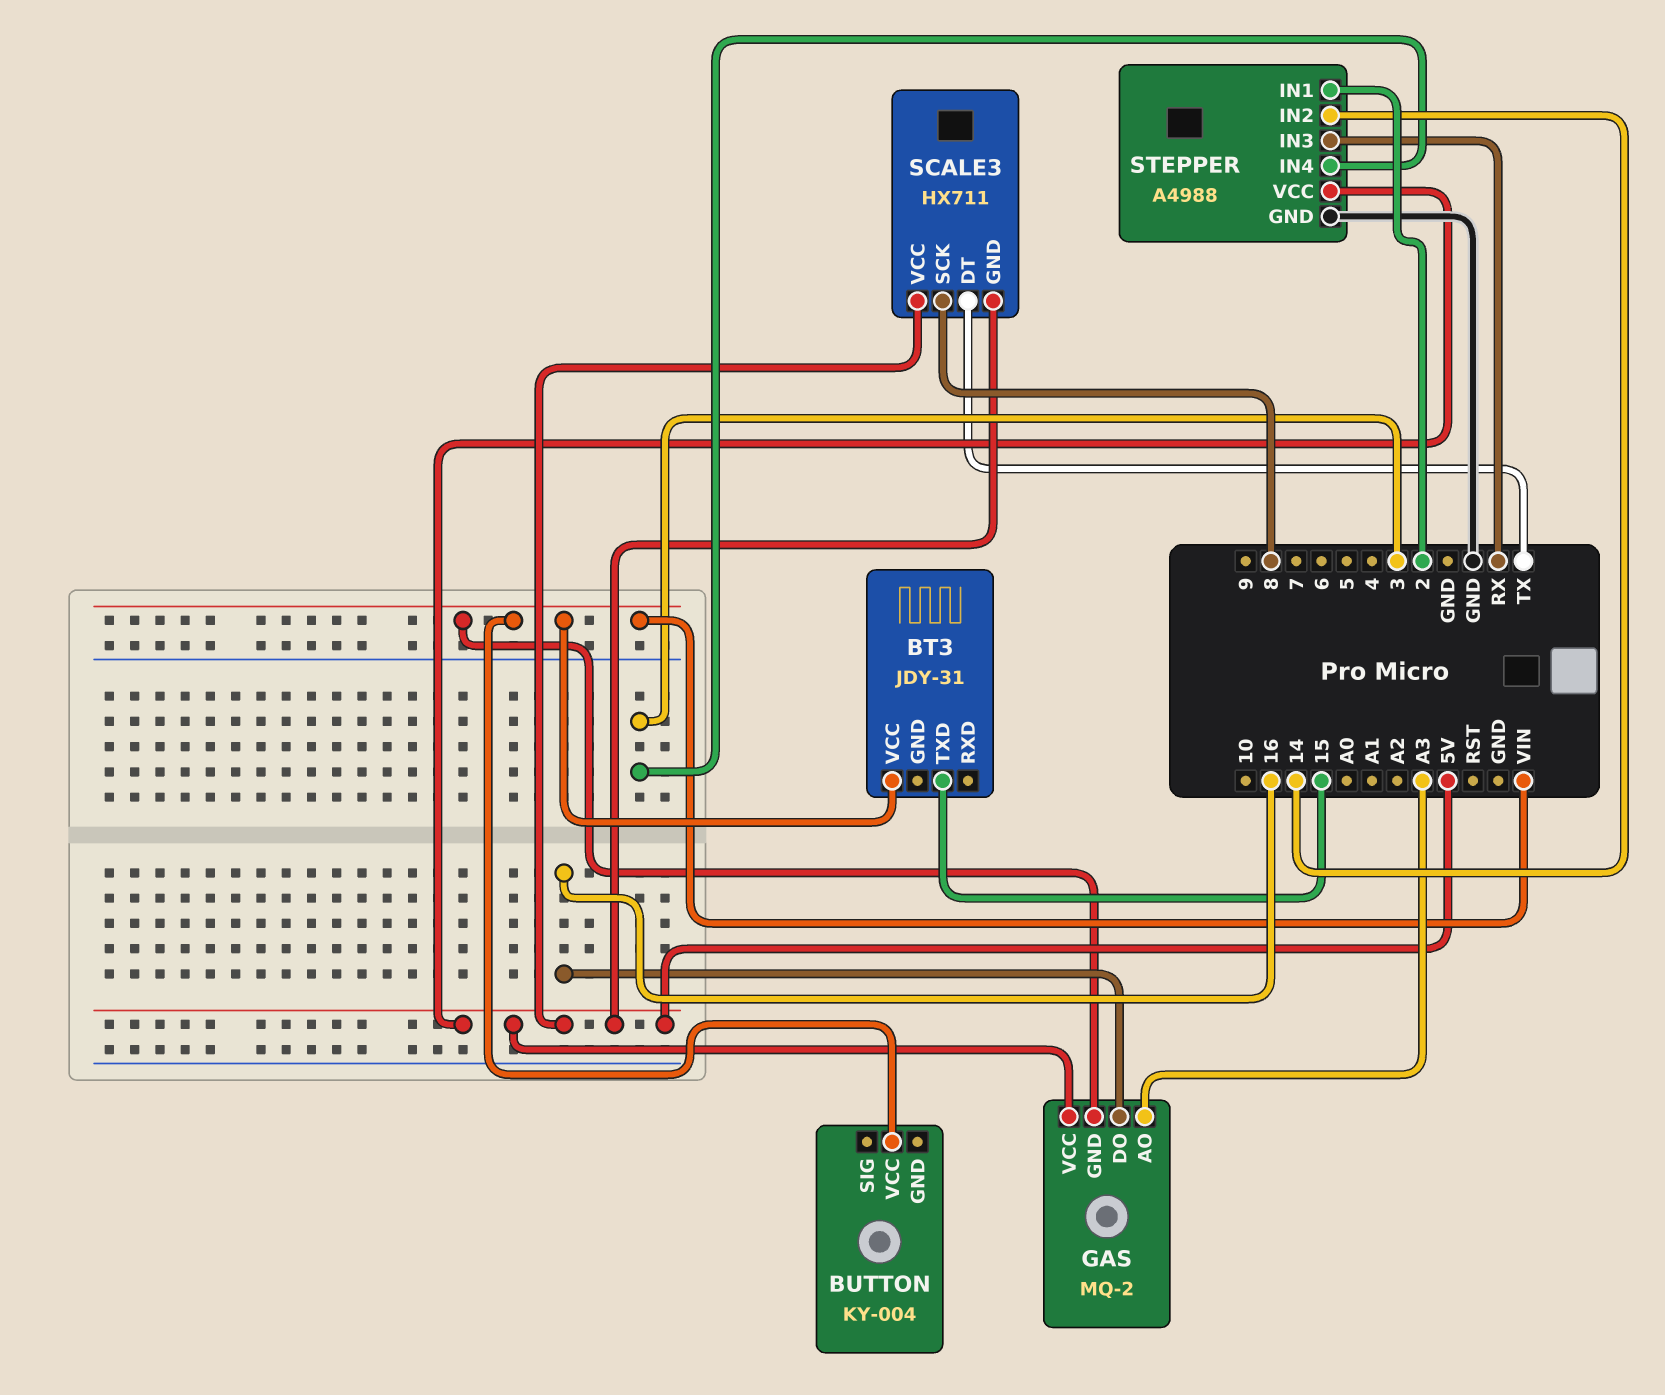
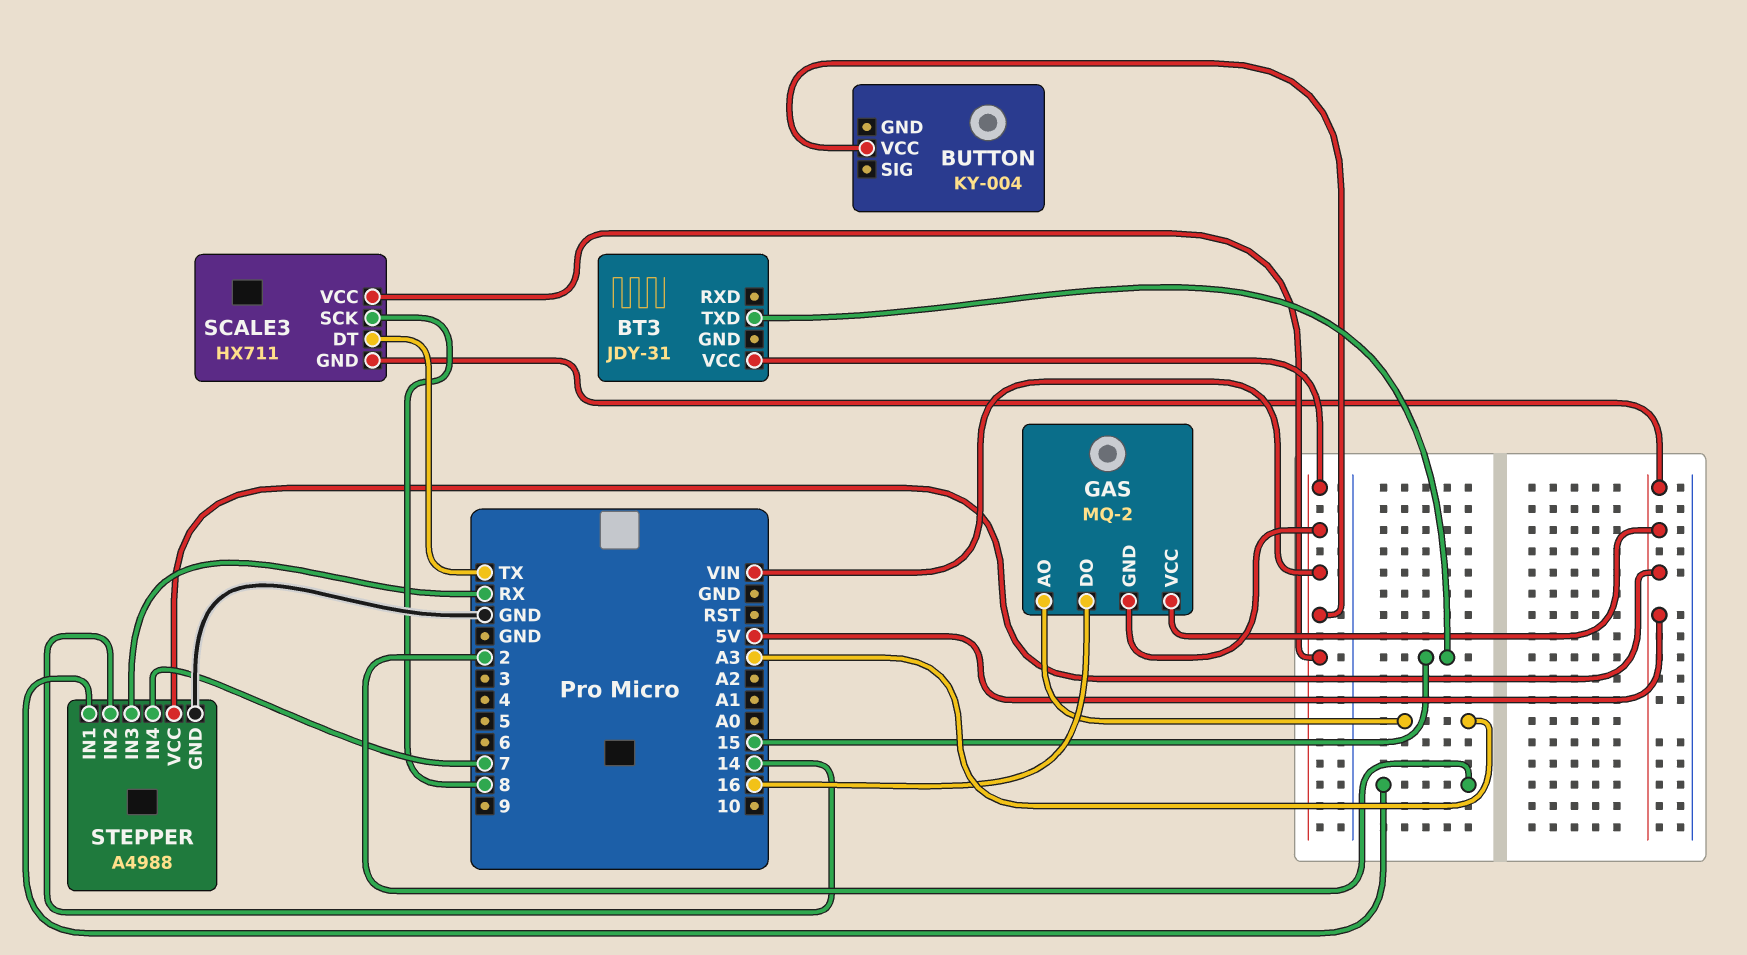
SCALE3 pin VCC: 5V -> VIN
STEPPER pin IN4: 3 -> 7

